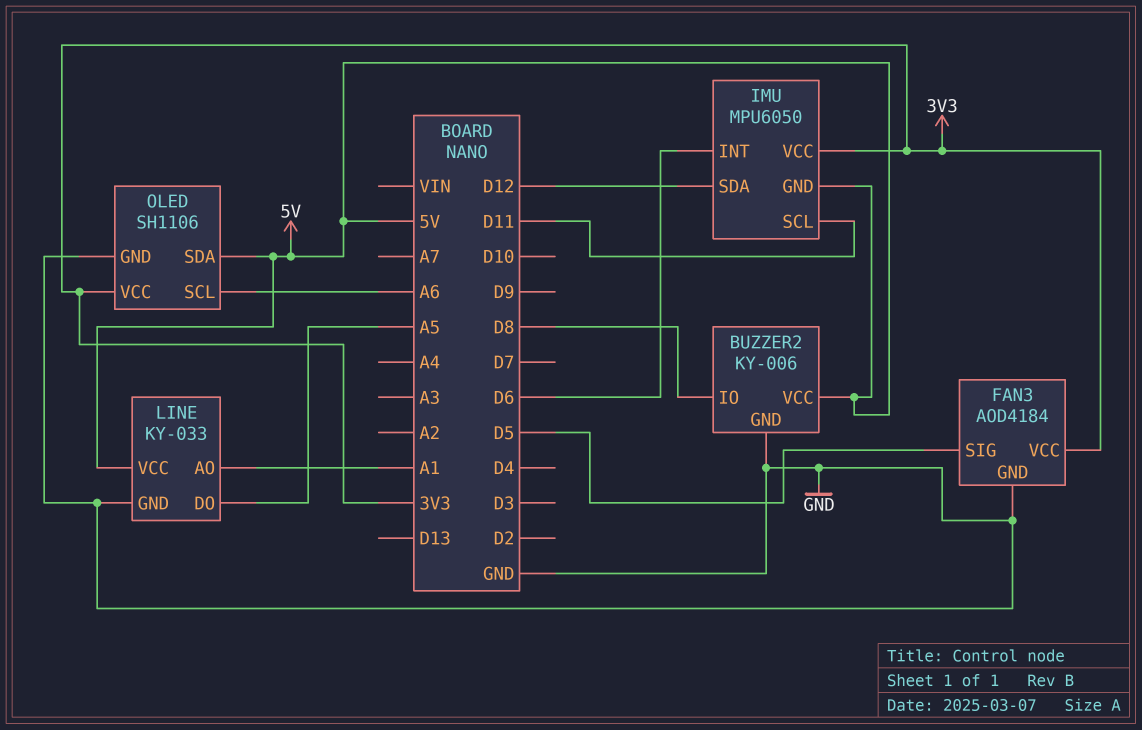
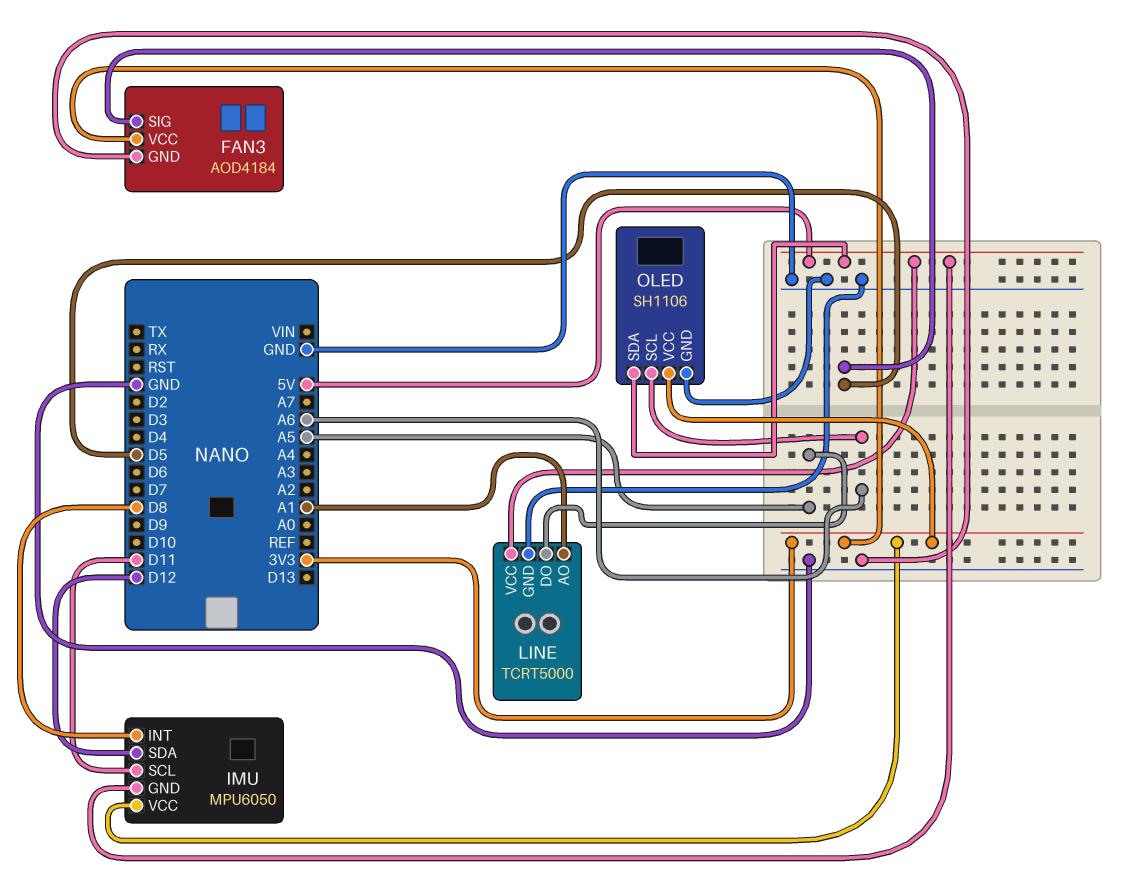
BUZZER2: KY-006 -> none
BUZZER2 pin GND: GND -> none
BUZZER2 pin IO: D8 -> none
BUZZER2 pin VCC: 5V -> none
IMU pin INT: D6 -> D8
LINE: KY-033 -> TCRT5000

